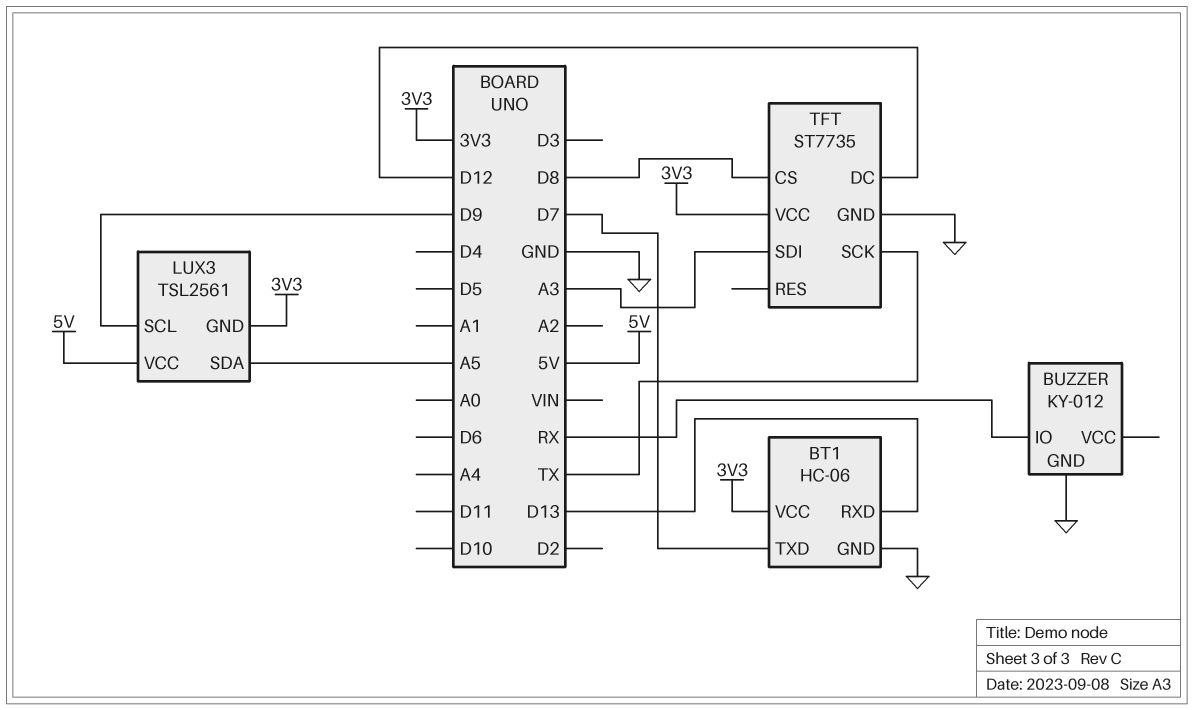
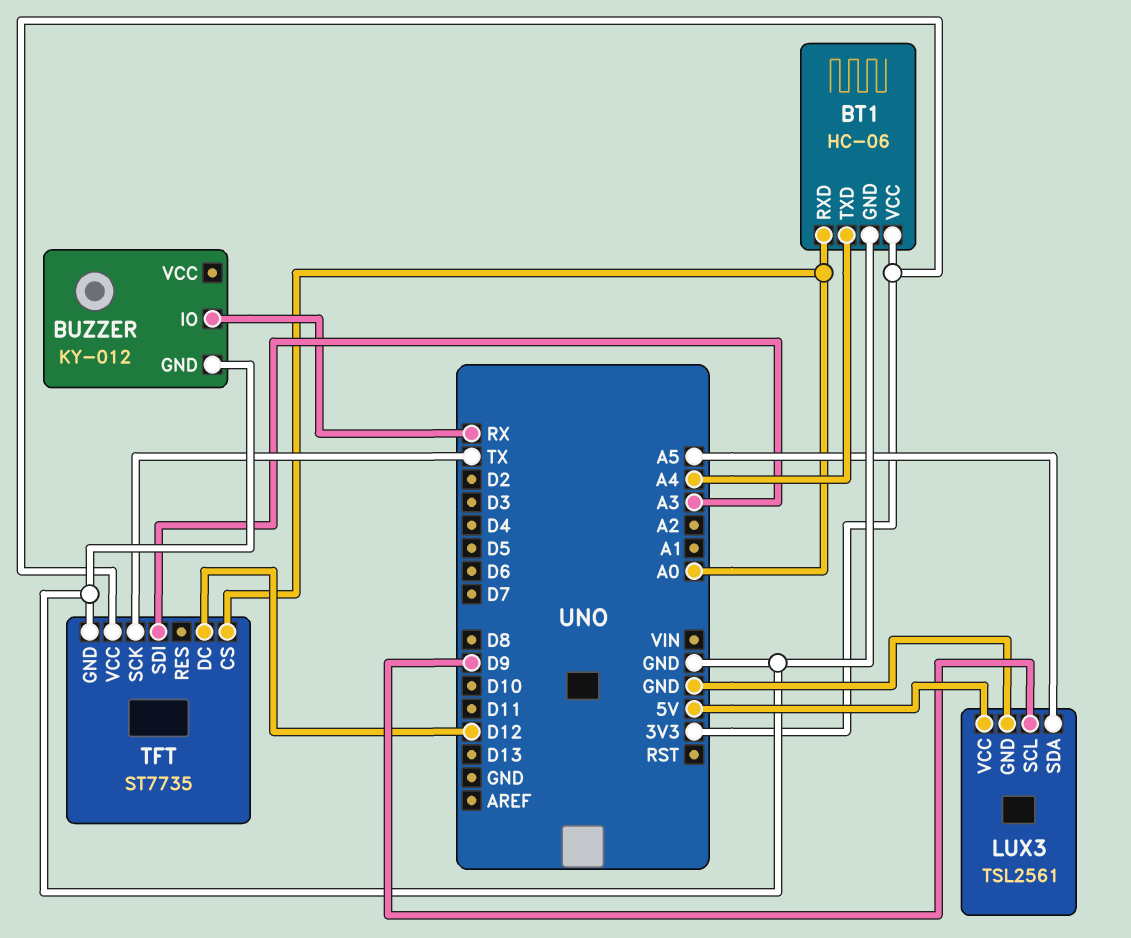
BT1 pin RXD: D13 -> A0
BT1 pin TXD: D7 -> A4
LUX3 pin GND: 3V3 -> GND
TFT pin CS: D8 -> A0

